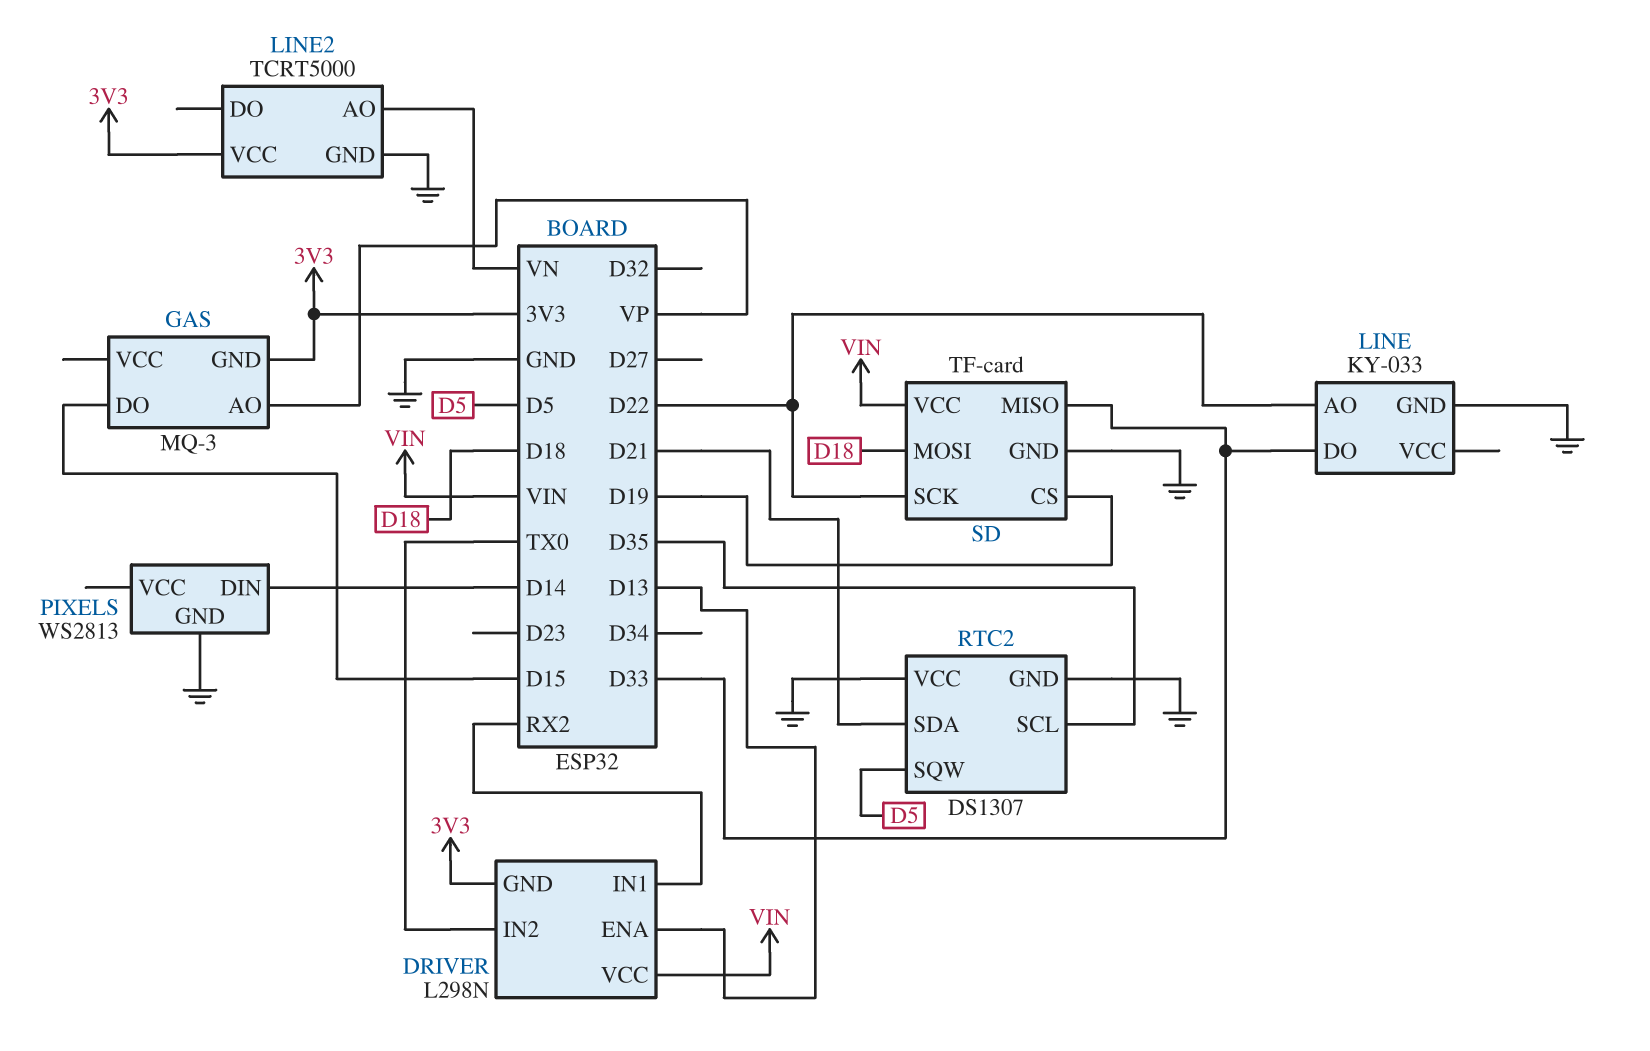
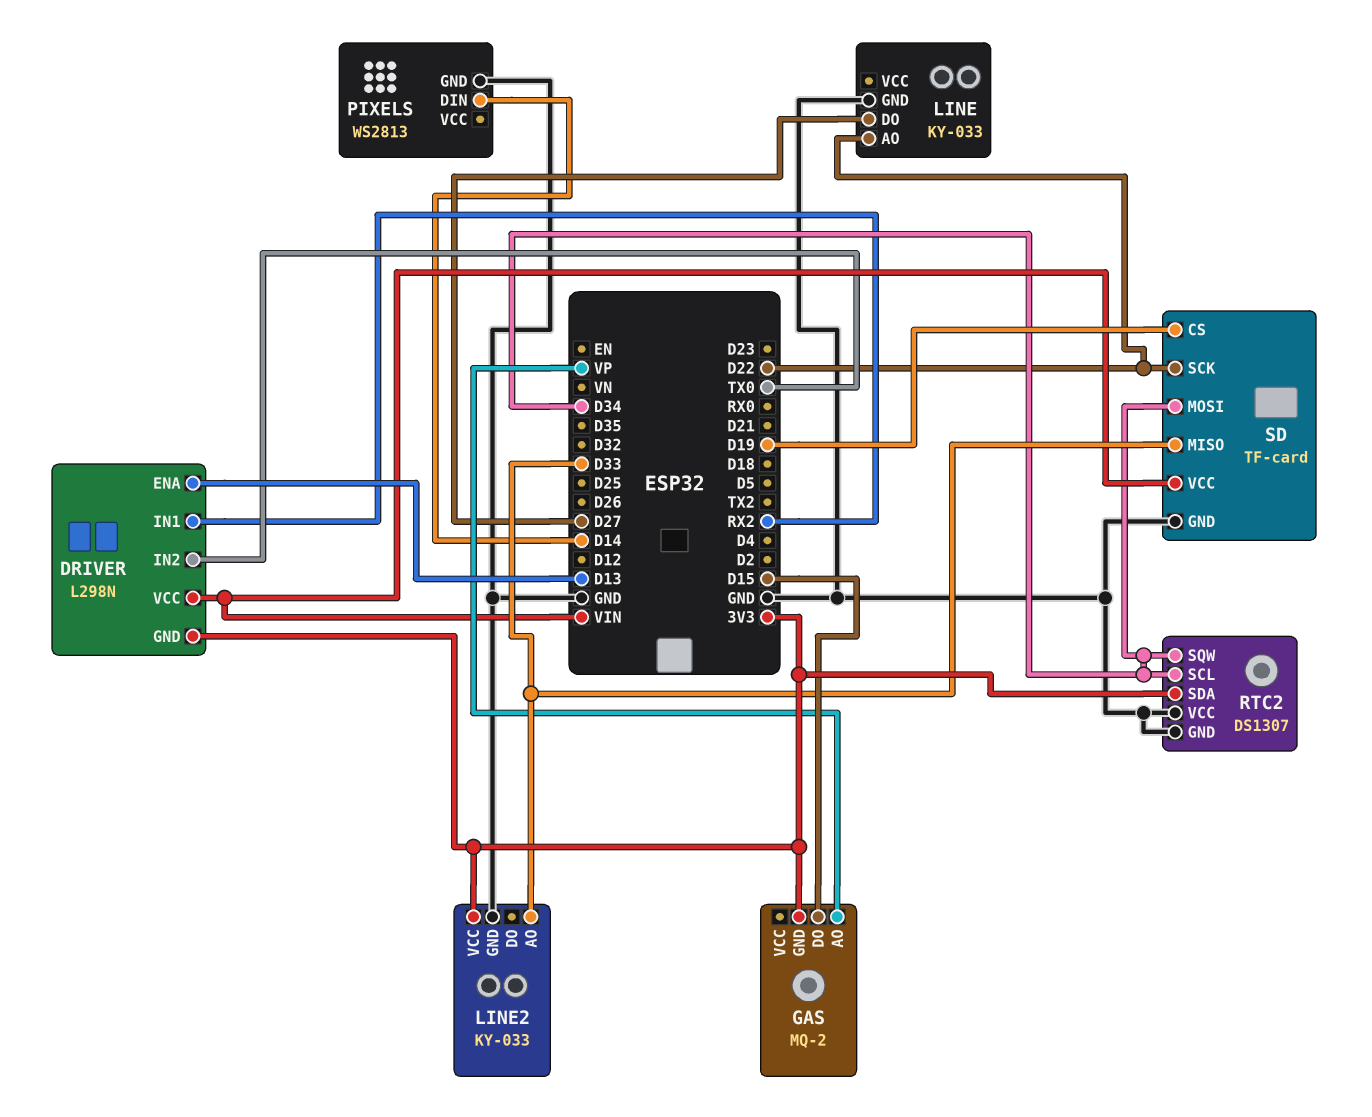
GAS: MQ-3 -> MQ-2
LINE pin DO: D33 -> D27
LINE2: TCRT5000 -> KY-033
LINE2 pin AO: VN -> D33
RTC2 pin SCL: D35 -> D34
RTC2 pin SDA: D21 -> 3V3
RTC2 pin SQW: D5 -> D34
SD pin MOSI: D18 -> D34

